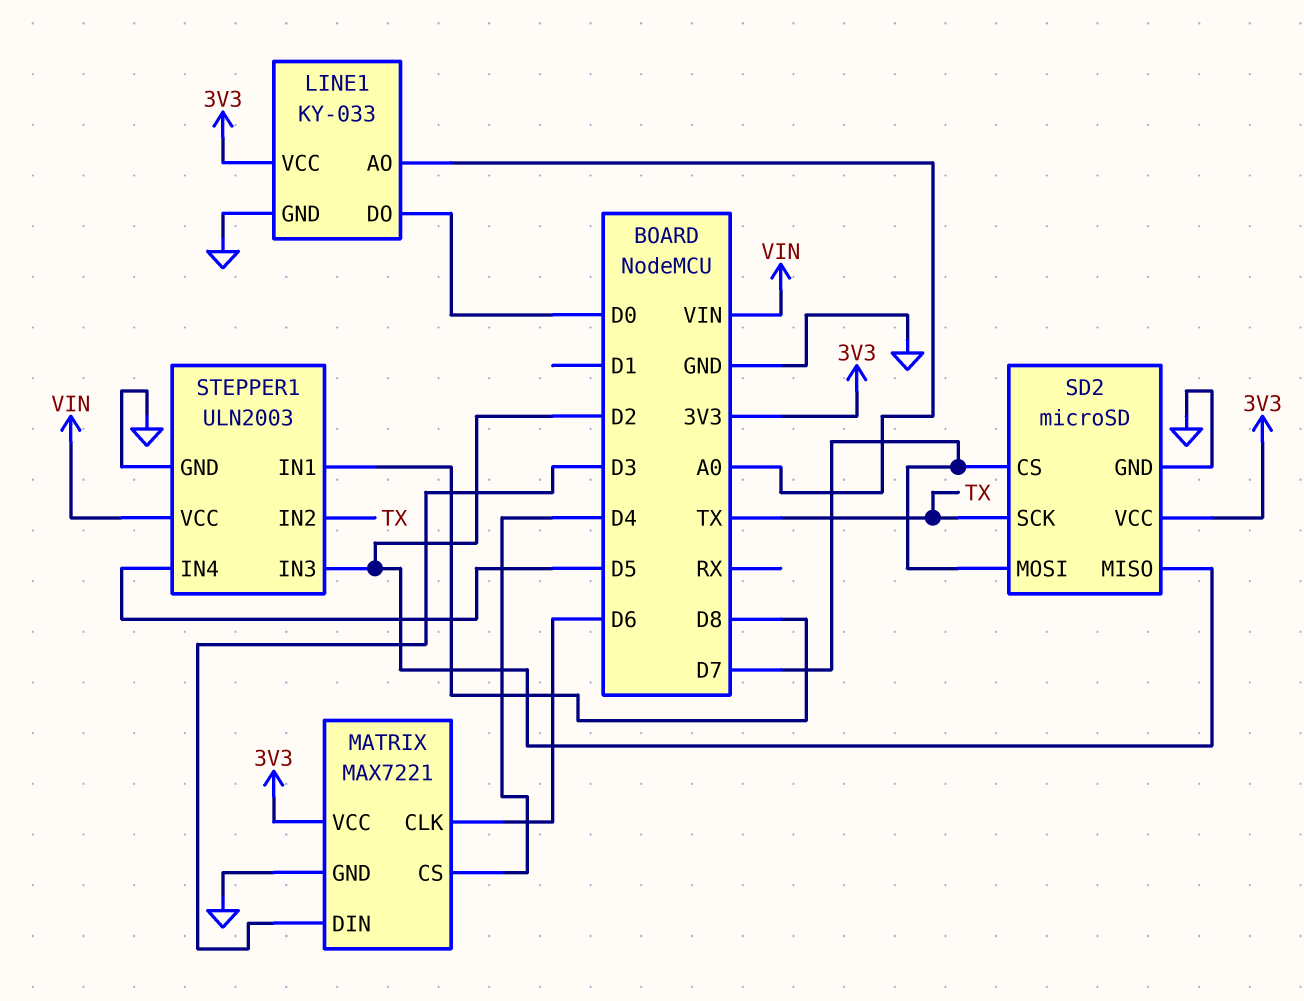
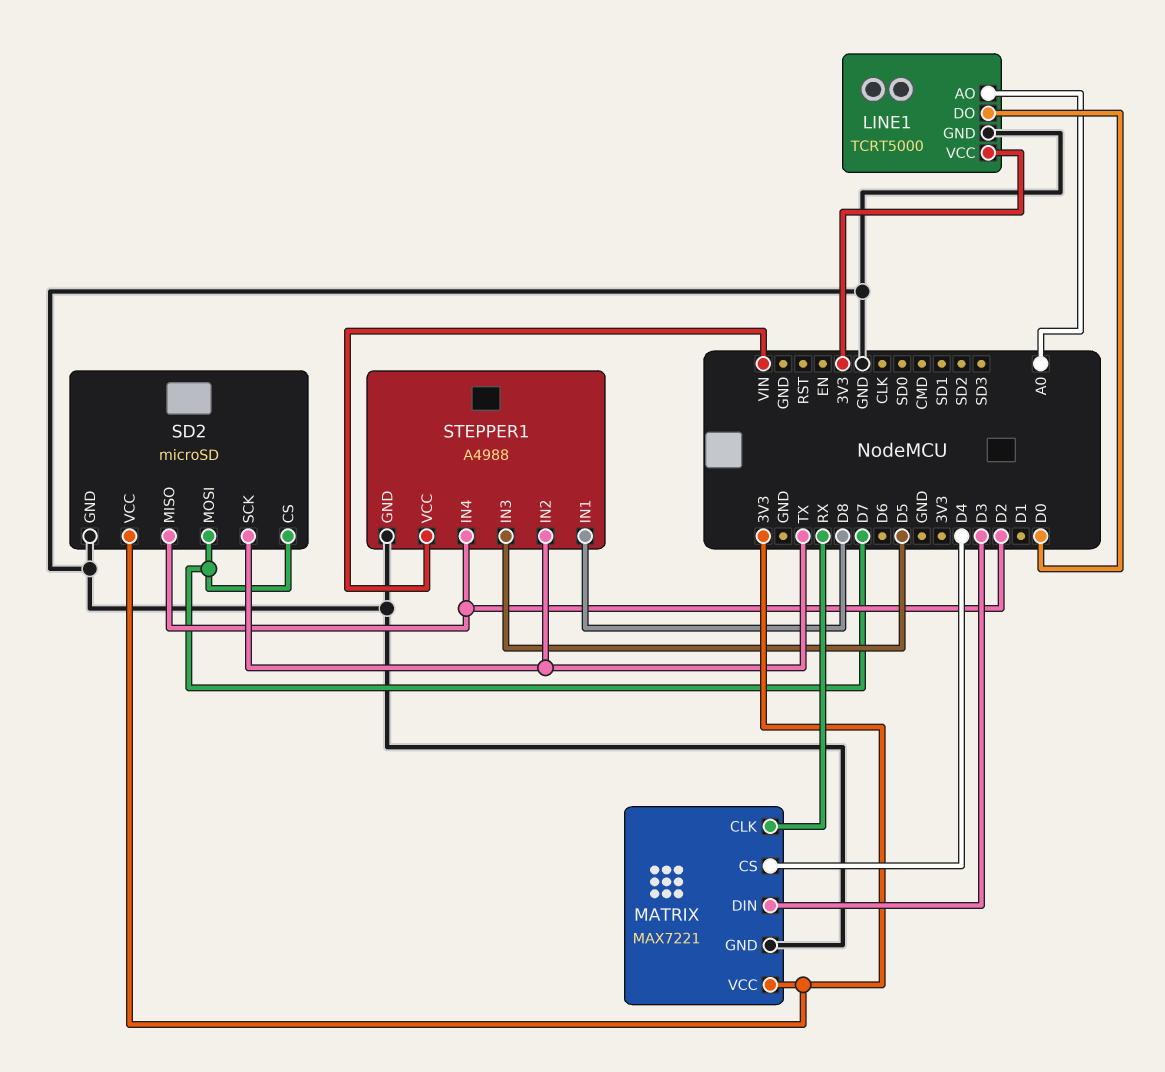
LINE1: KY-033 -> TCRT5000
MATRIX pin CLK: D6 -> RX
STEPPER1: ULN2003 -> A4988
STEPPER1 pin IN3: D2 -> D5
STEPPER1 pin IN4: D5 -> D2

